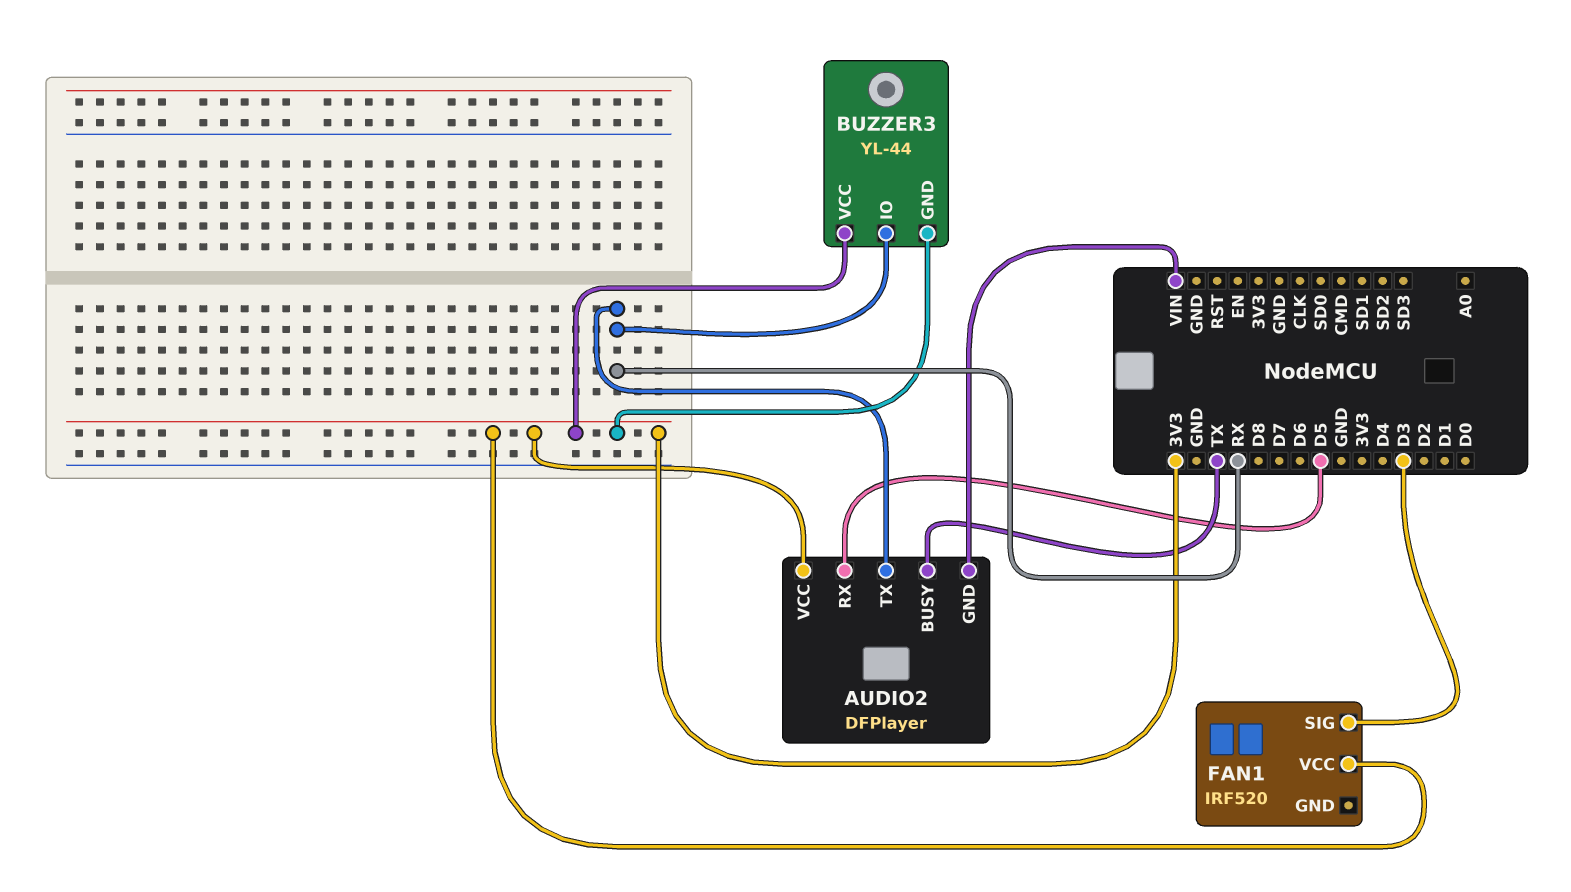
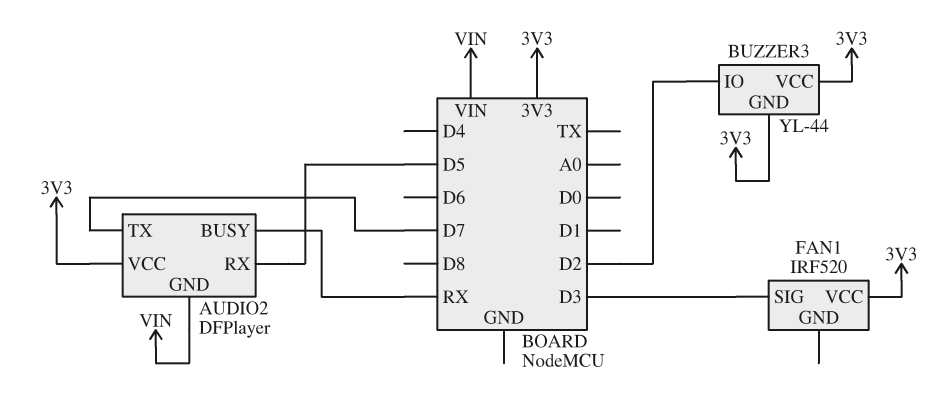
AUDIO2 pin BUSY: TX -> RX
AUDIO2 pin TX: RX -> D7
BUZZER3 pin IO: RX -> D2

